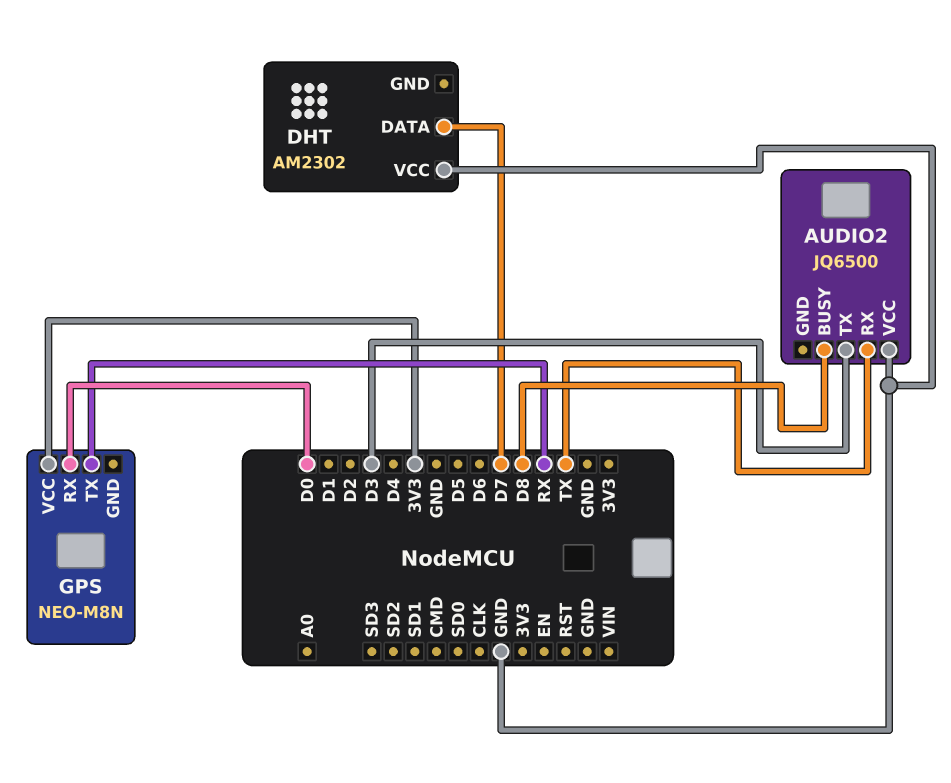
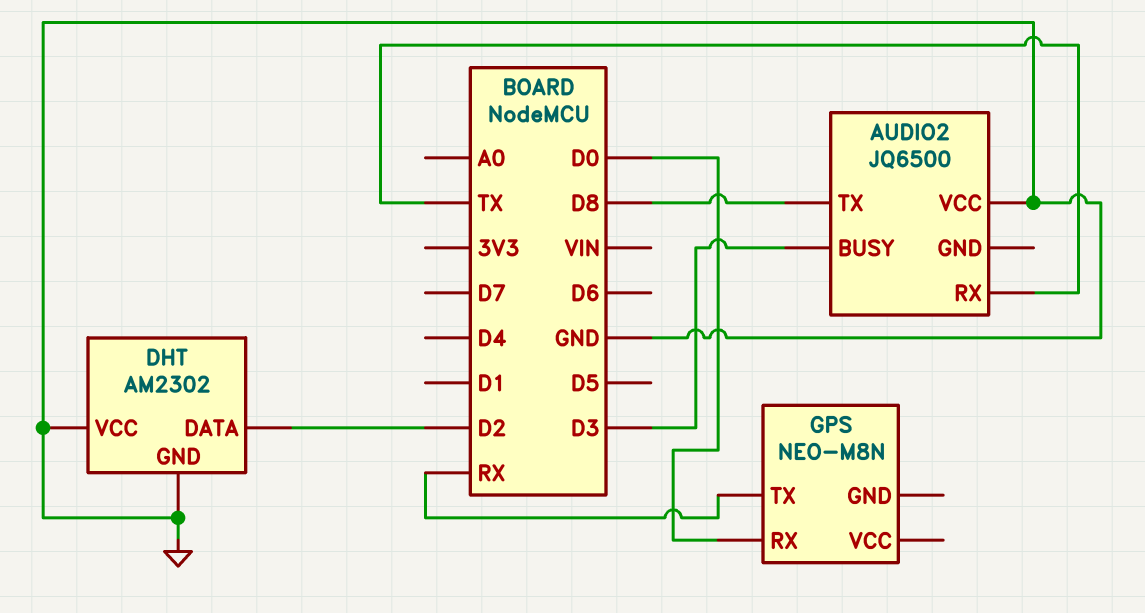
AUDIO2 pin BUSY: D8 -> D3
AUDIO2 pin TX: D3 -> D8
DHT pin DATA: D7 -> D2
DHT pin GND: none -> GND
GPS pin VCC: 3V3 -> none

